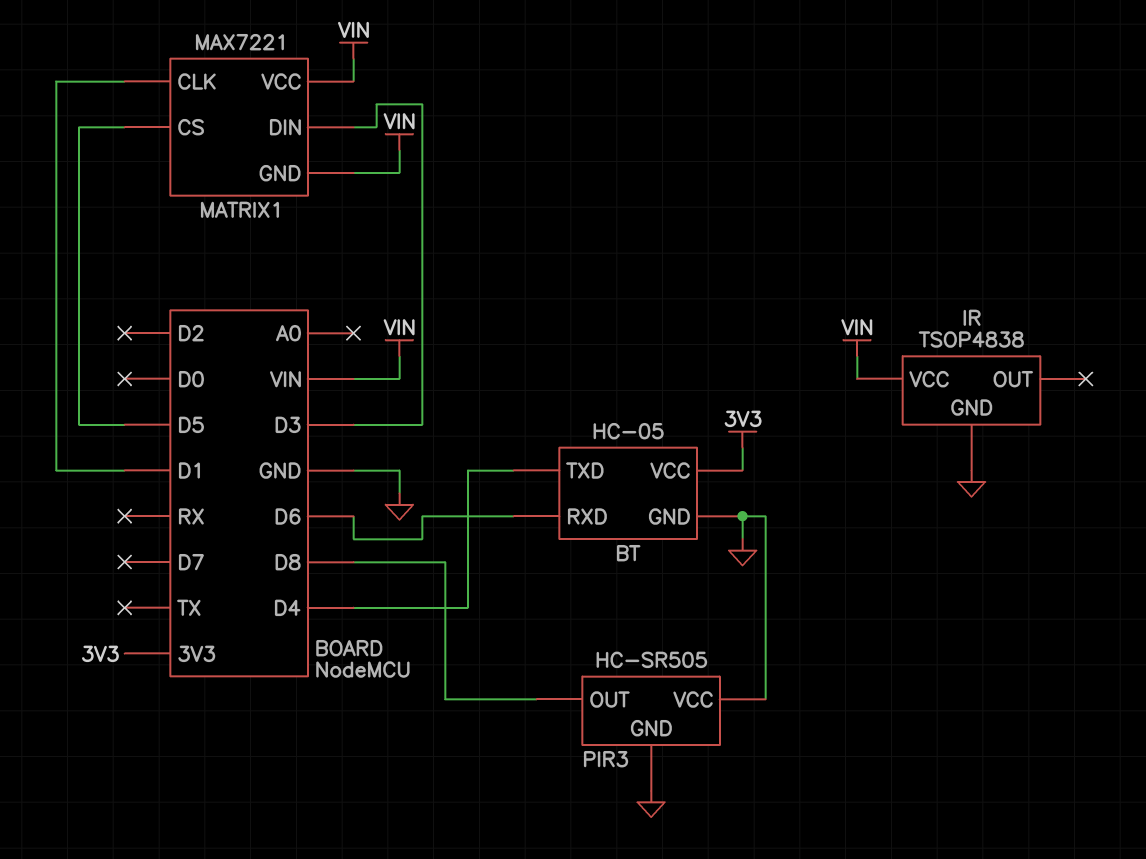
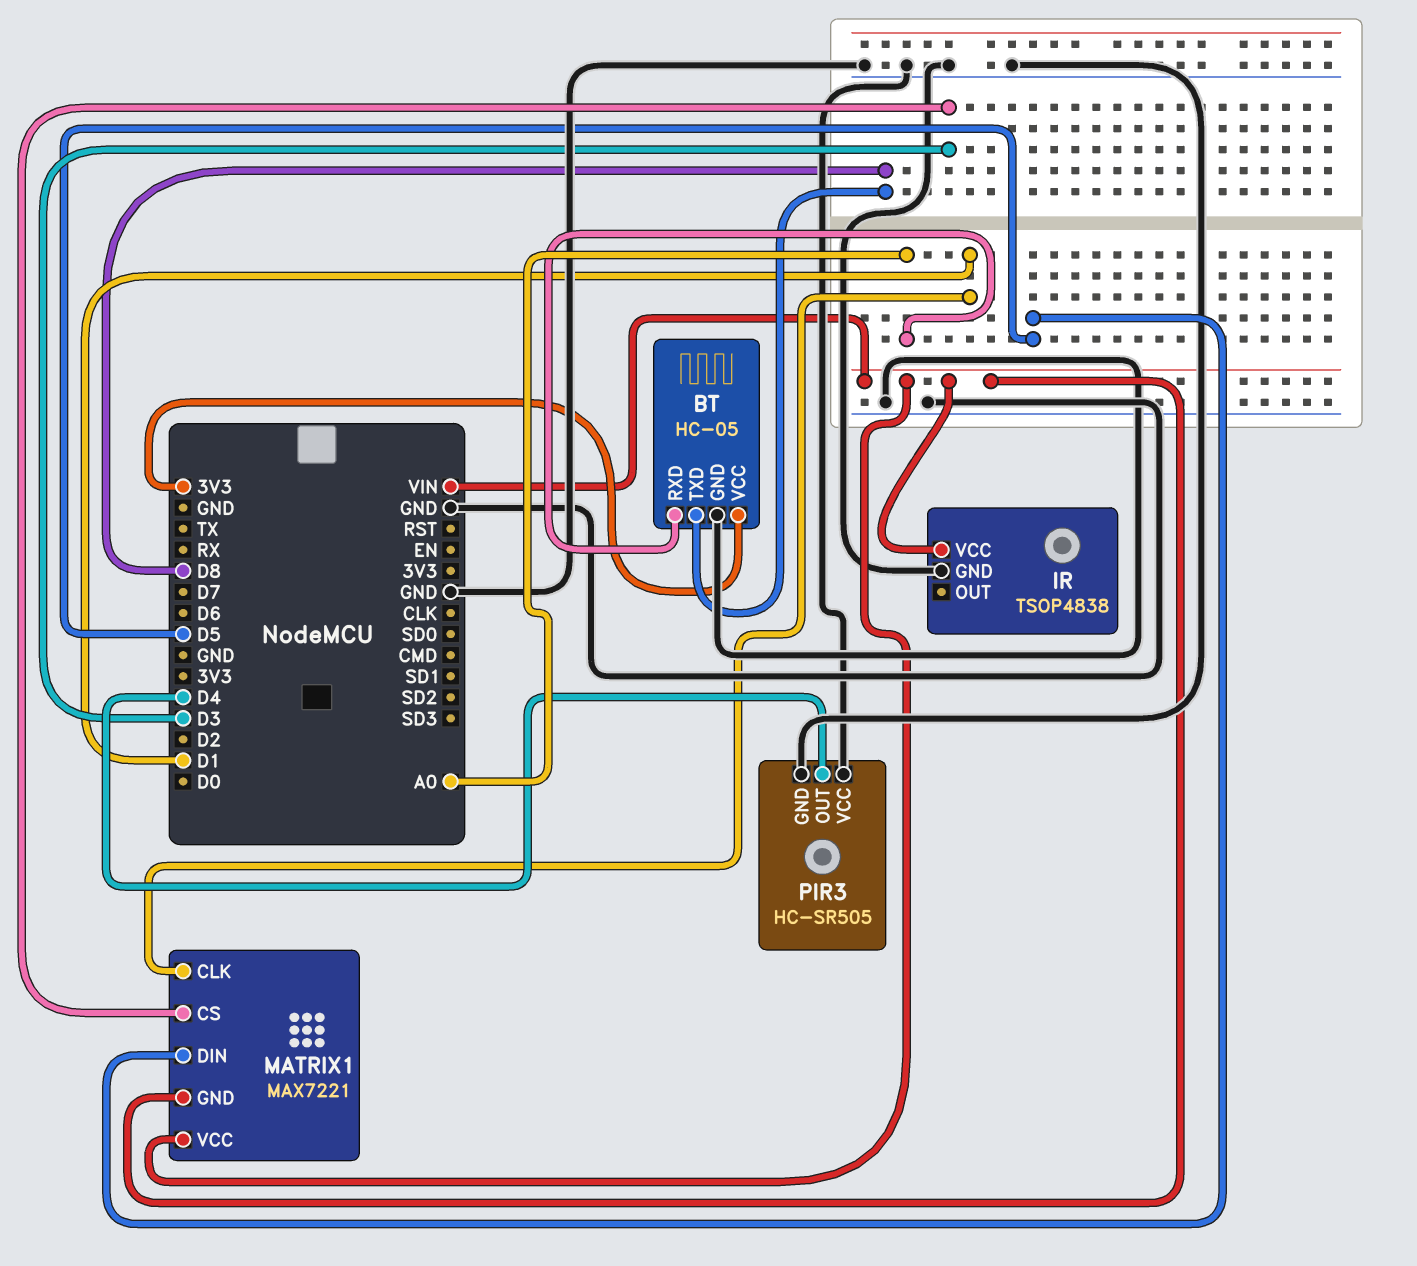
BT pin RXD: D6 -> A0
BT pin TXD: D4 -> D8
MATRIX1 pin CS: D5 -> D3
MATRIX1 pin DIN: D3 -> D5
PIR3 pin OUT: D8 -> D4

